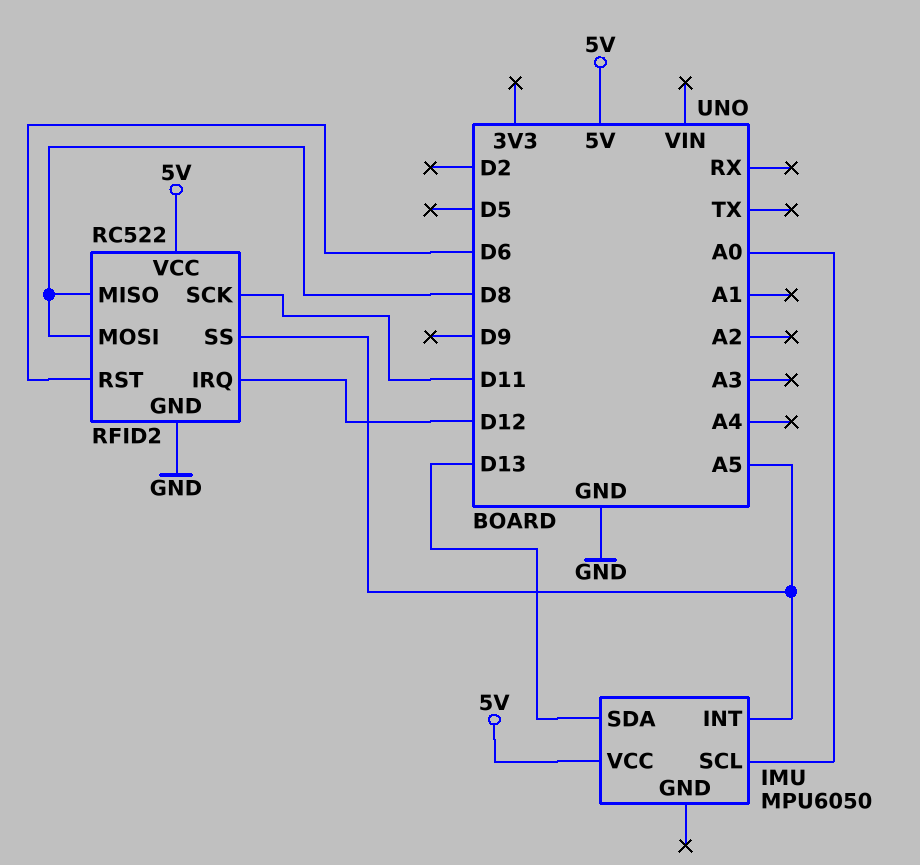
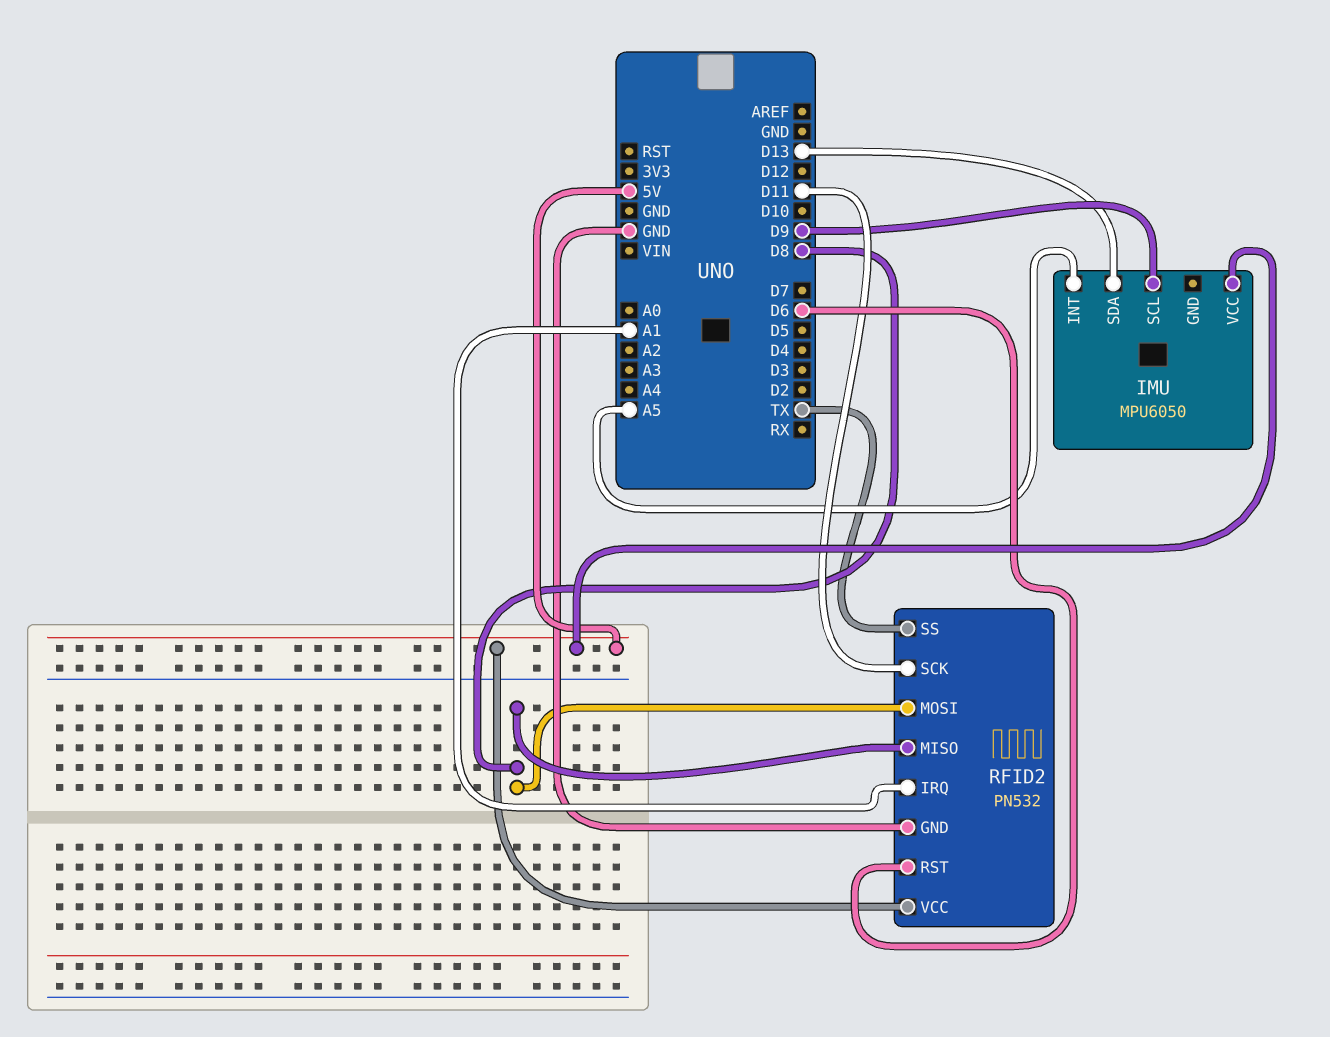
IMU pin SCL: A0 -> D9
RFID2: RC522 -> PN532
RFID2 pin IRQ: D12 -> A1
RFID2 pin SS: A5 -> TX

